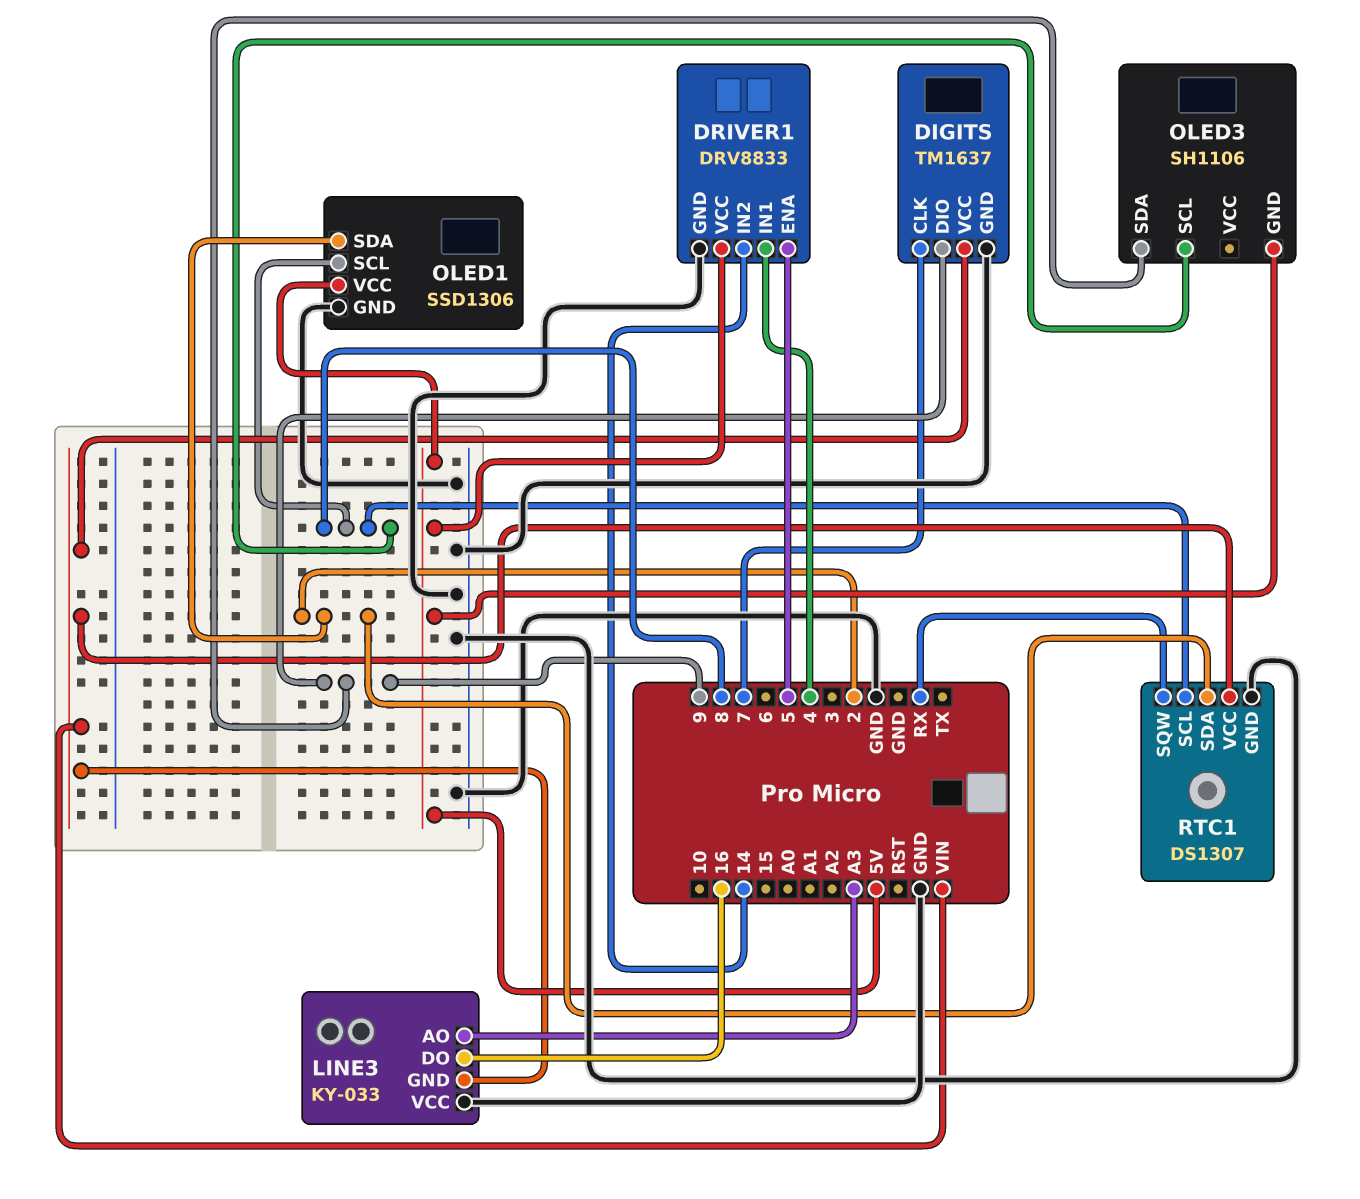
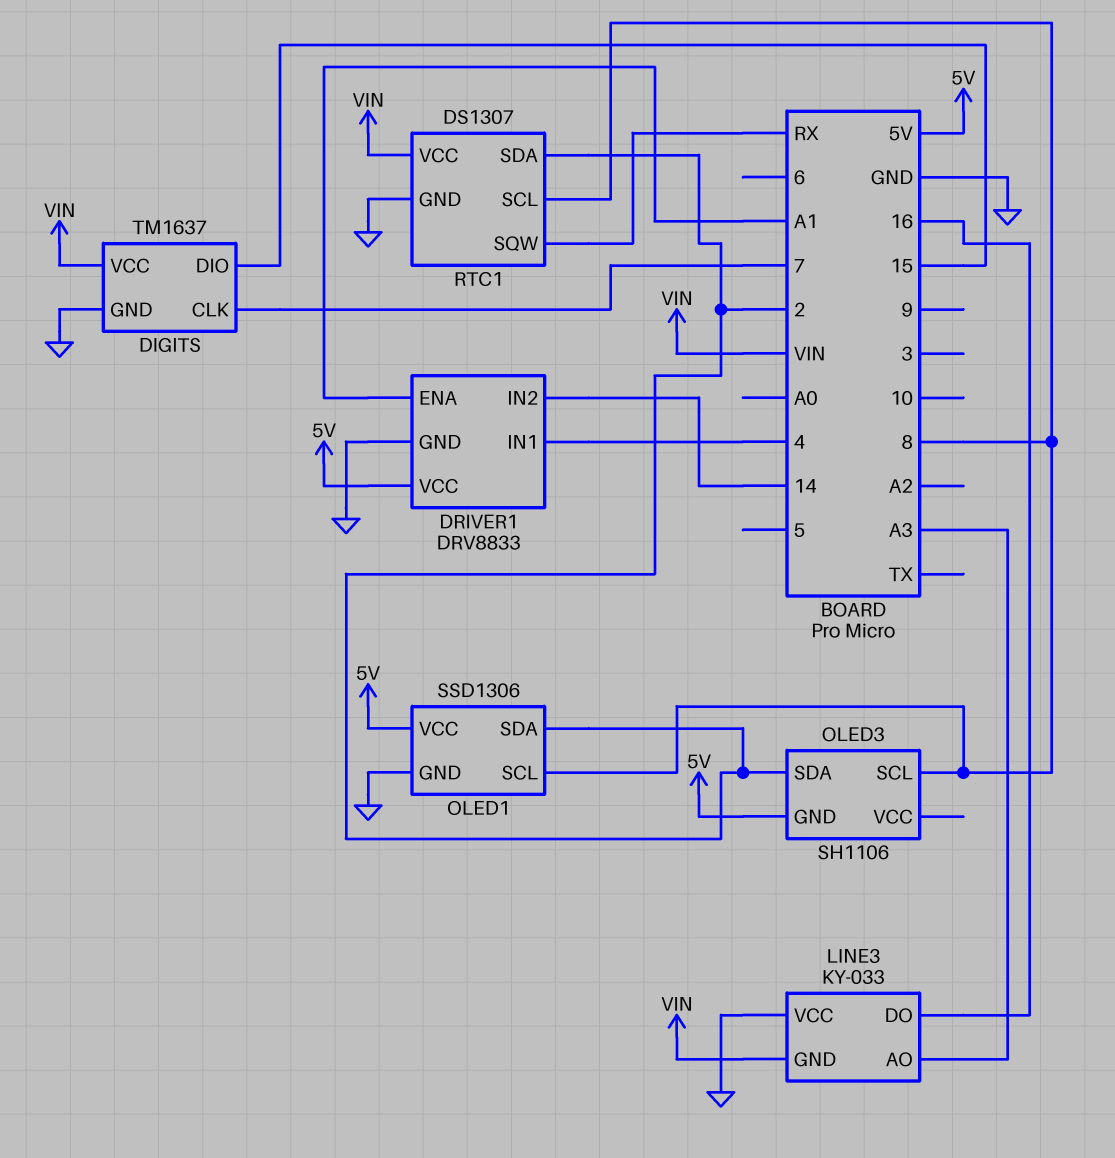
DIGITS pin DIO: 9 -> 15
DRIVER1 pin ENA: 5 -> A1
OLED3 pin SDA: 9 -> 2

